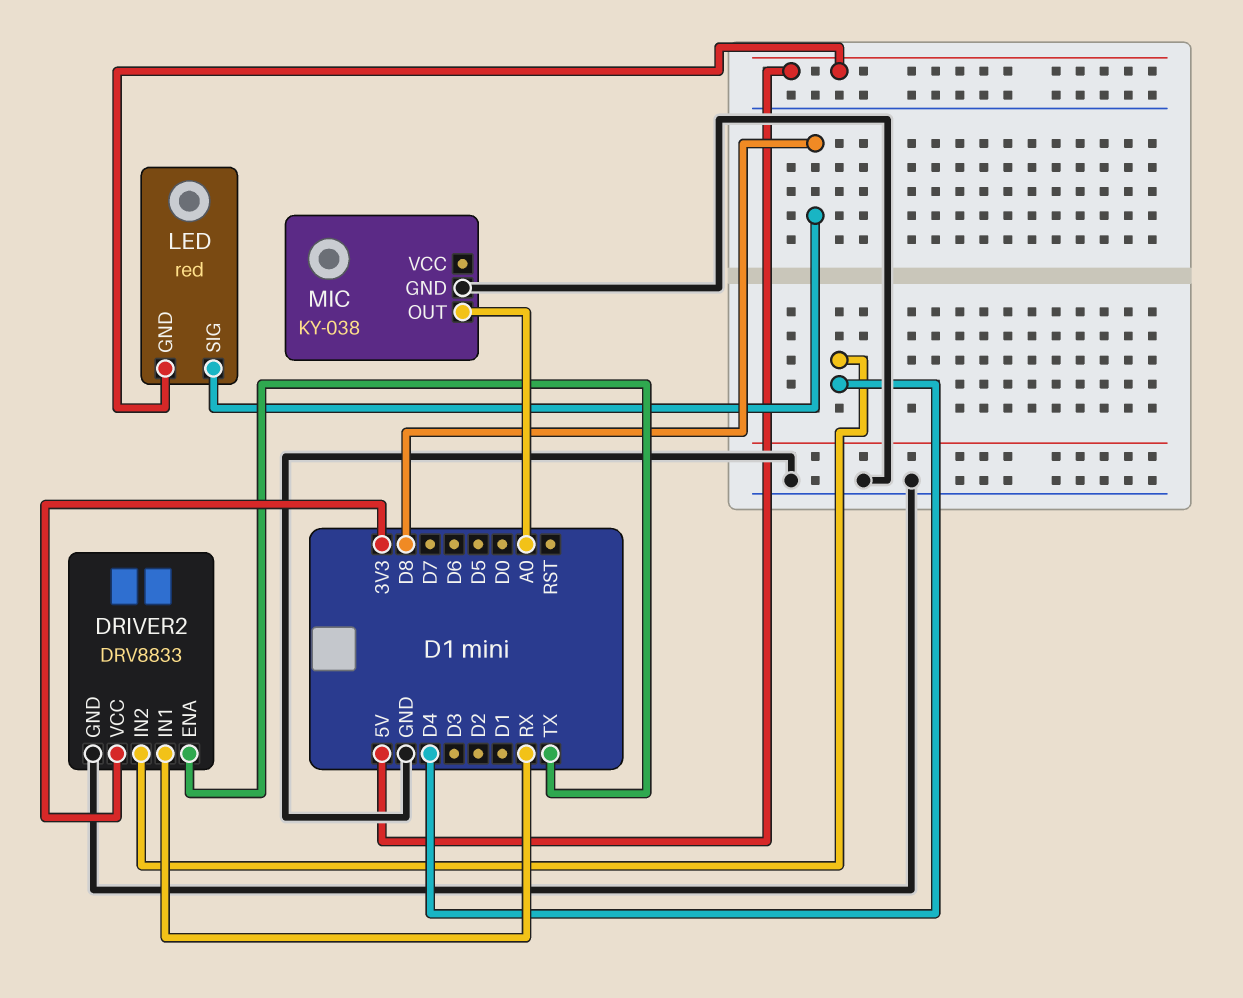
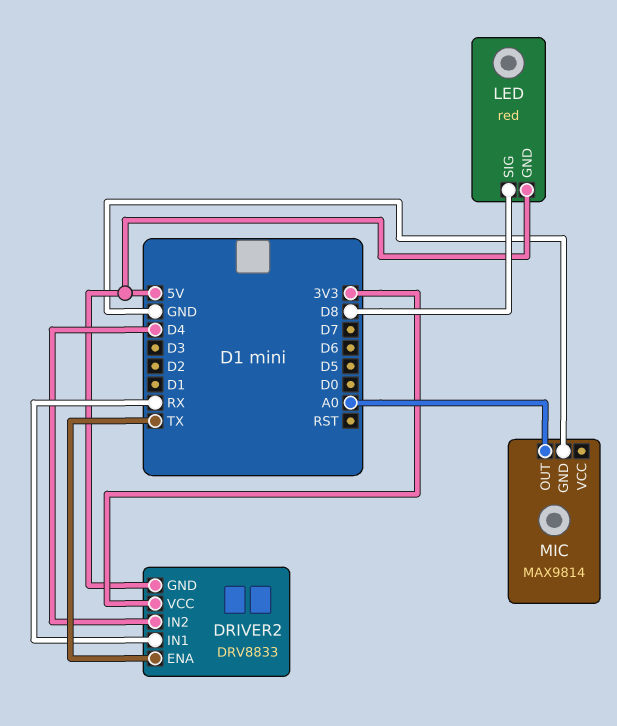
DRIVER2 pin GND: GND -> 5V
MIC: KY-038 -> MAX9814

